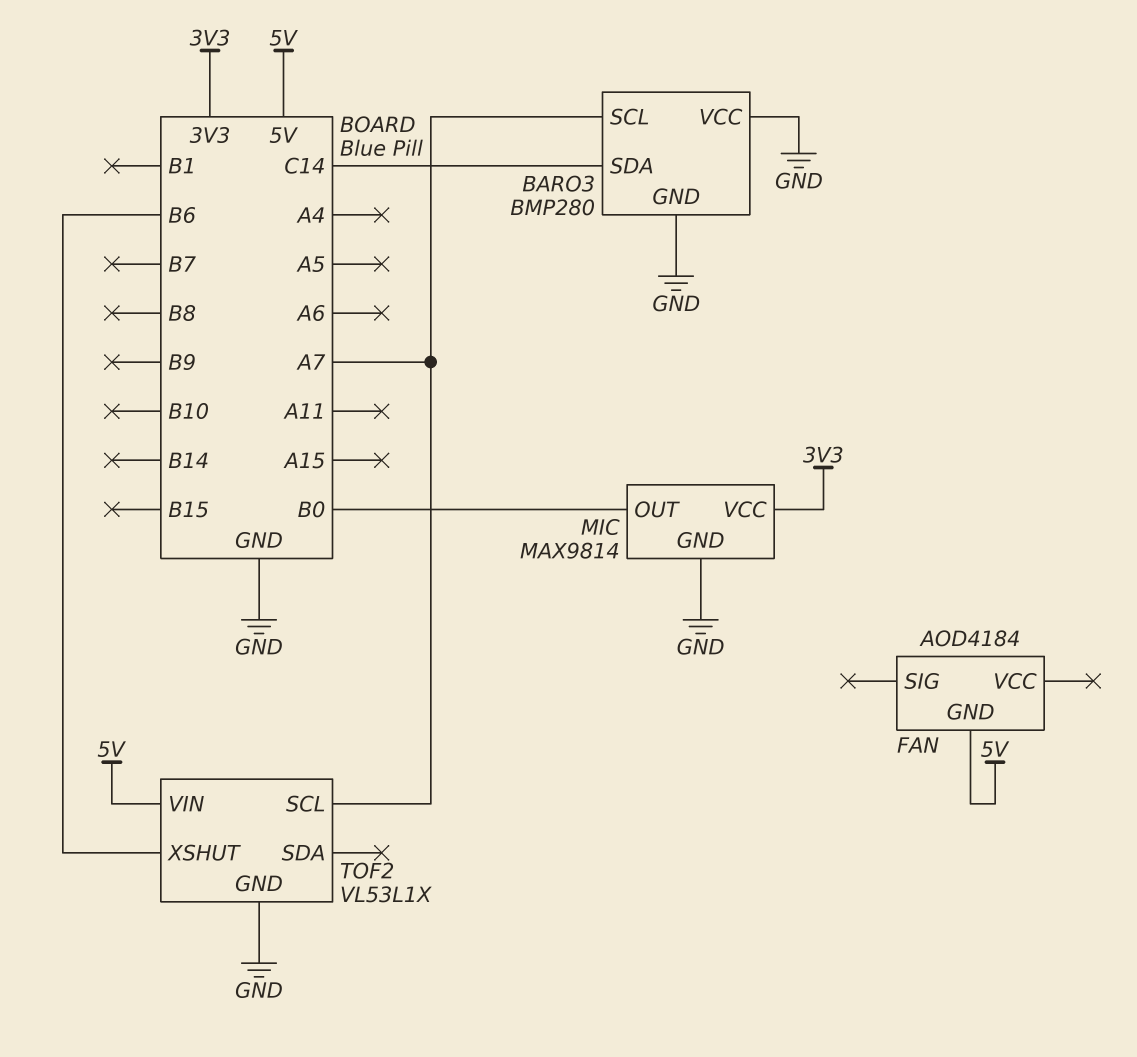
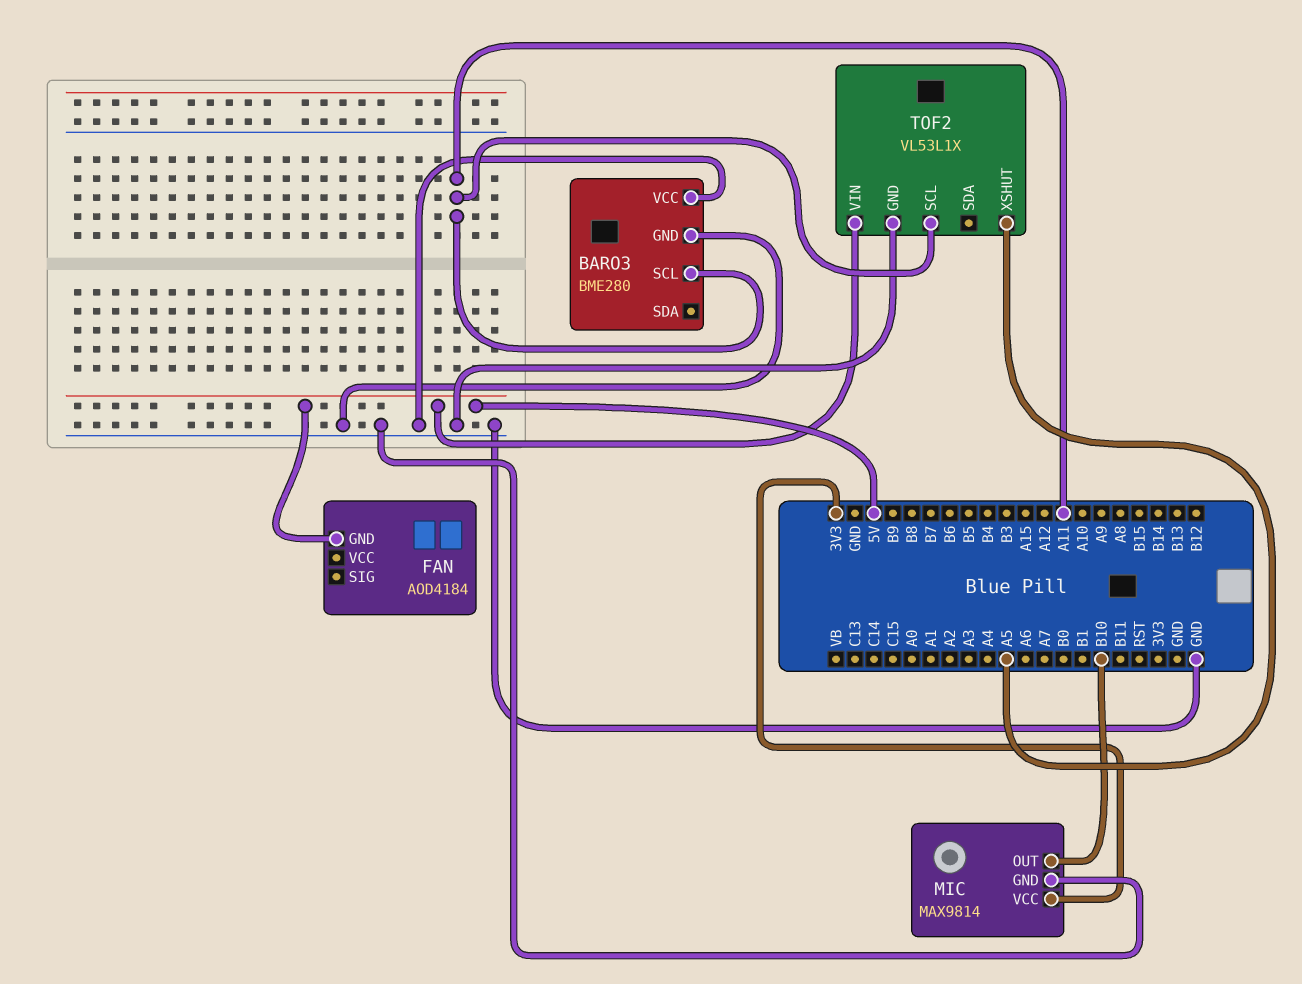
BARO3: BMP280 -> BME280
BARO3 pin SCL: A7 -> A11
BARO3 pin SDA: C14 -> none
MIC pin OUT: B0 -> B10
TOF2 pin SCL: A7 -> A11
TOF2 pin XSHUT: B6 -> A5

